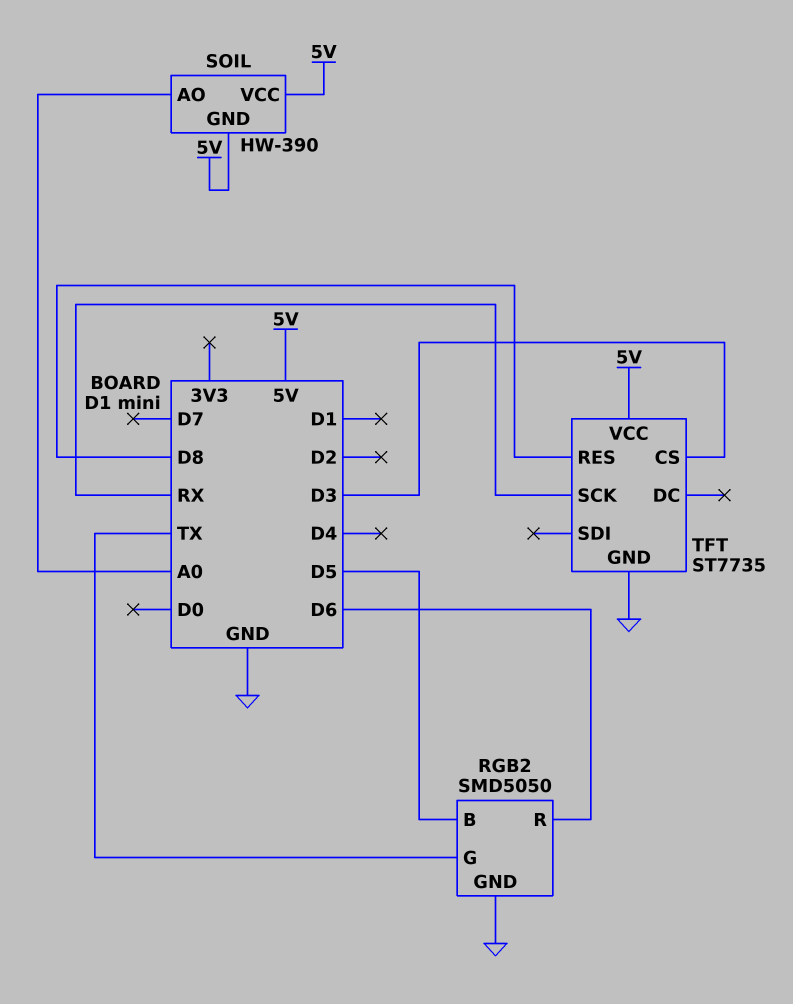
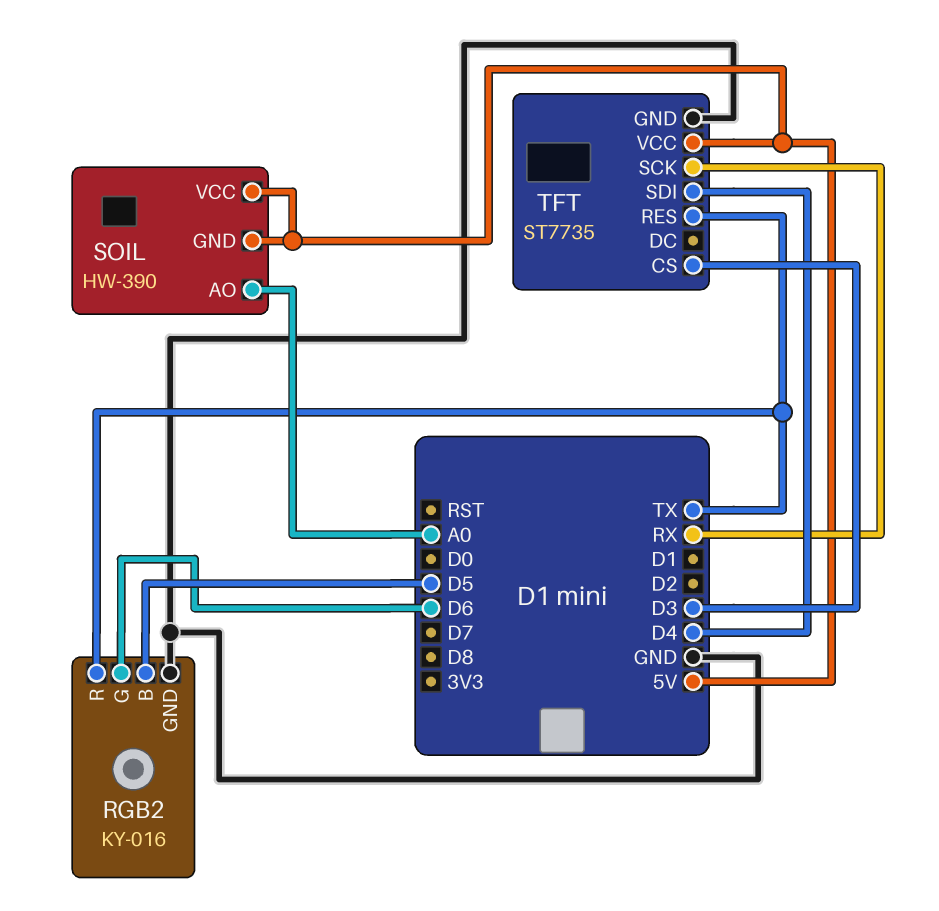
RGB2: SMD5050 -> KY-016
RGB2 pin G: TX -> D6
RGB2 pin R: D6 -> TX
TFT pin RES: D8 -> TX
TFT pin SDI: none -> D4

